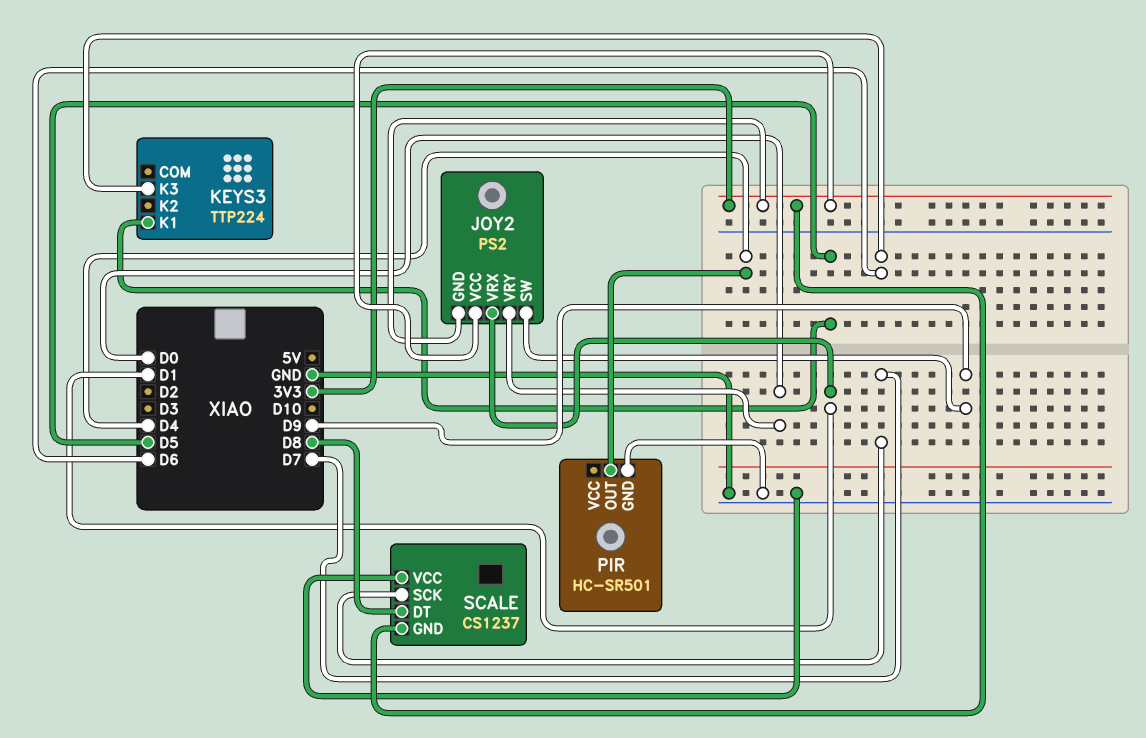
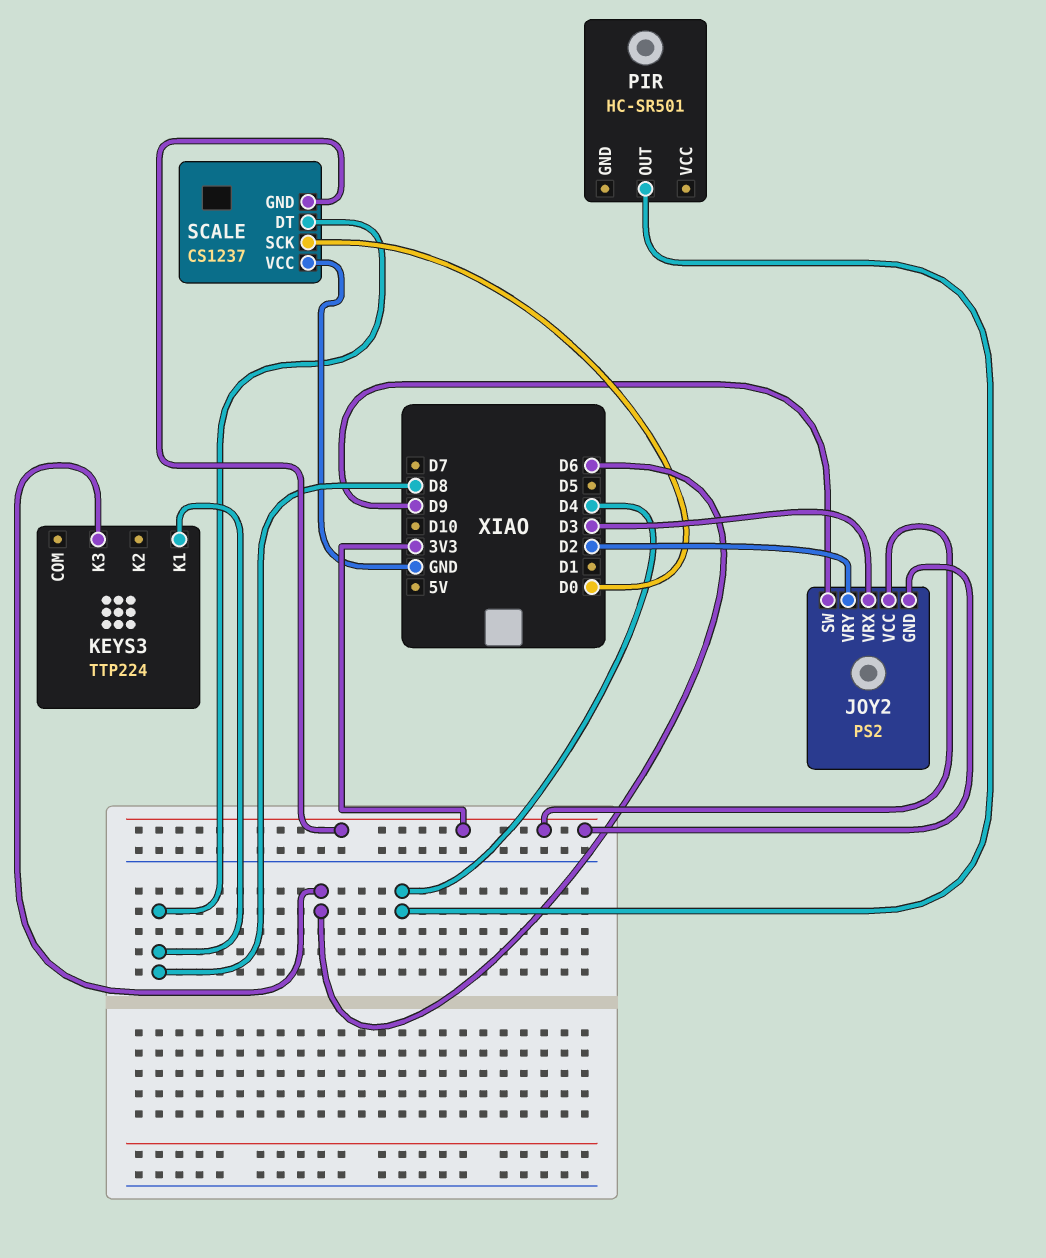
JOY2 pin VRX: D1 -> D3
JOY2 pin VRY: D0 -> D2
KEYS3 pin K1: D5 -> D8
PIR pin GND: GND -> none
SCALE pin SCK: D7 -> D0

